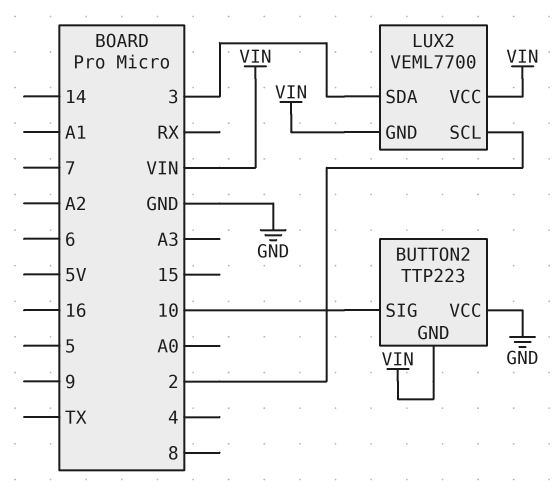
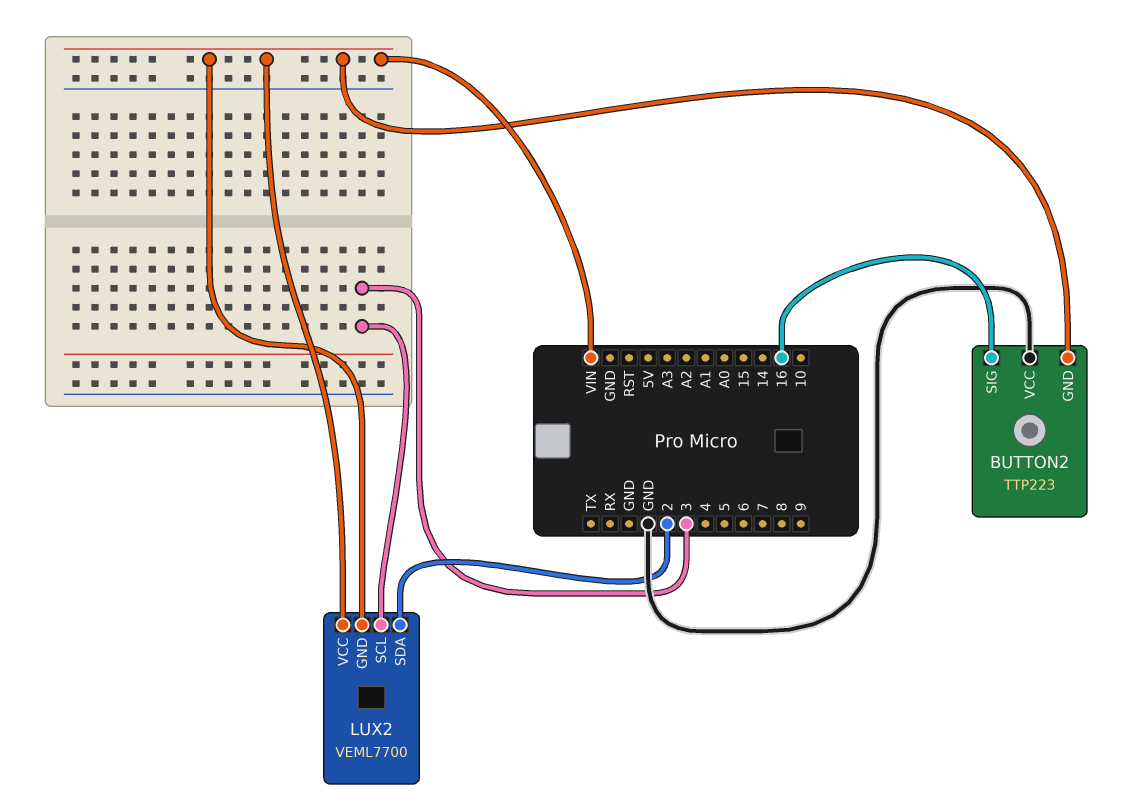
BUTTON2 pin SIG: 10 -> 16
LUX2 pin SCL: 2 -> 3
LUX2 pin SDA: 3 -> 2

